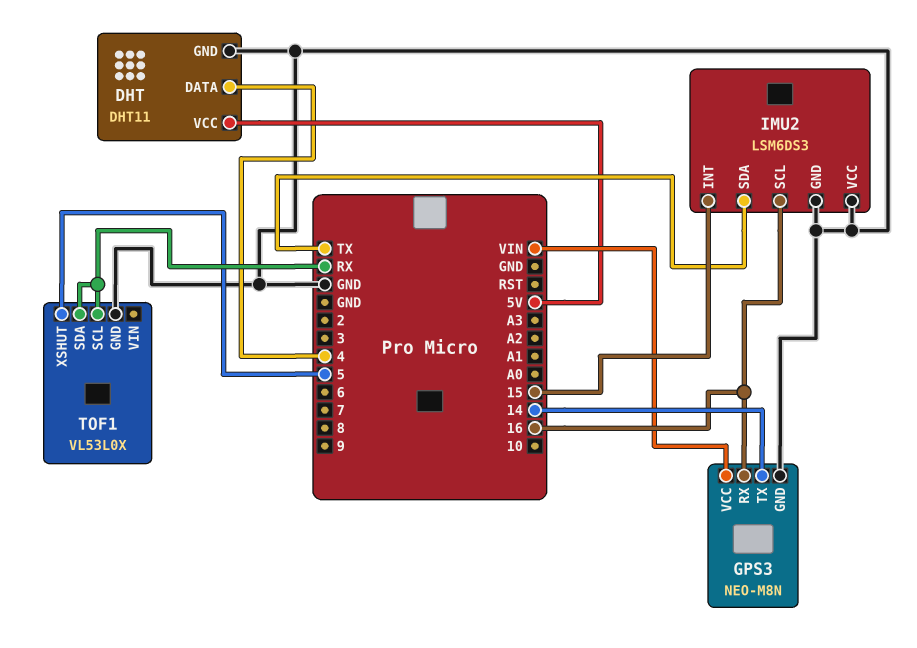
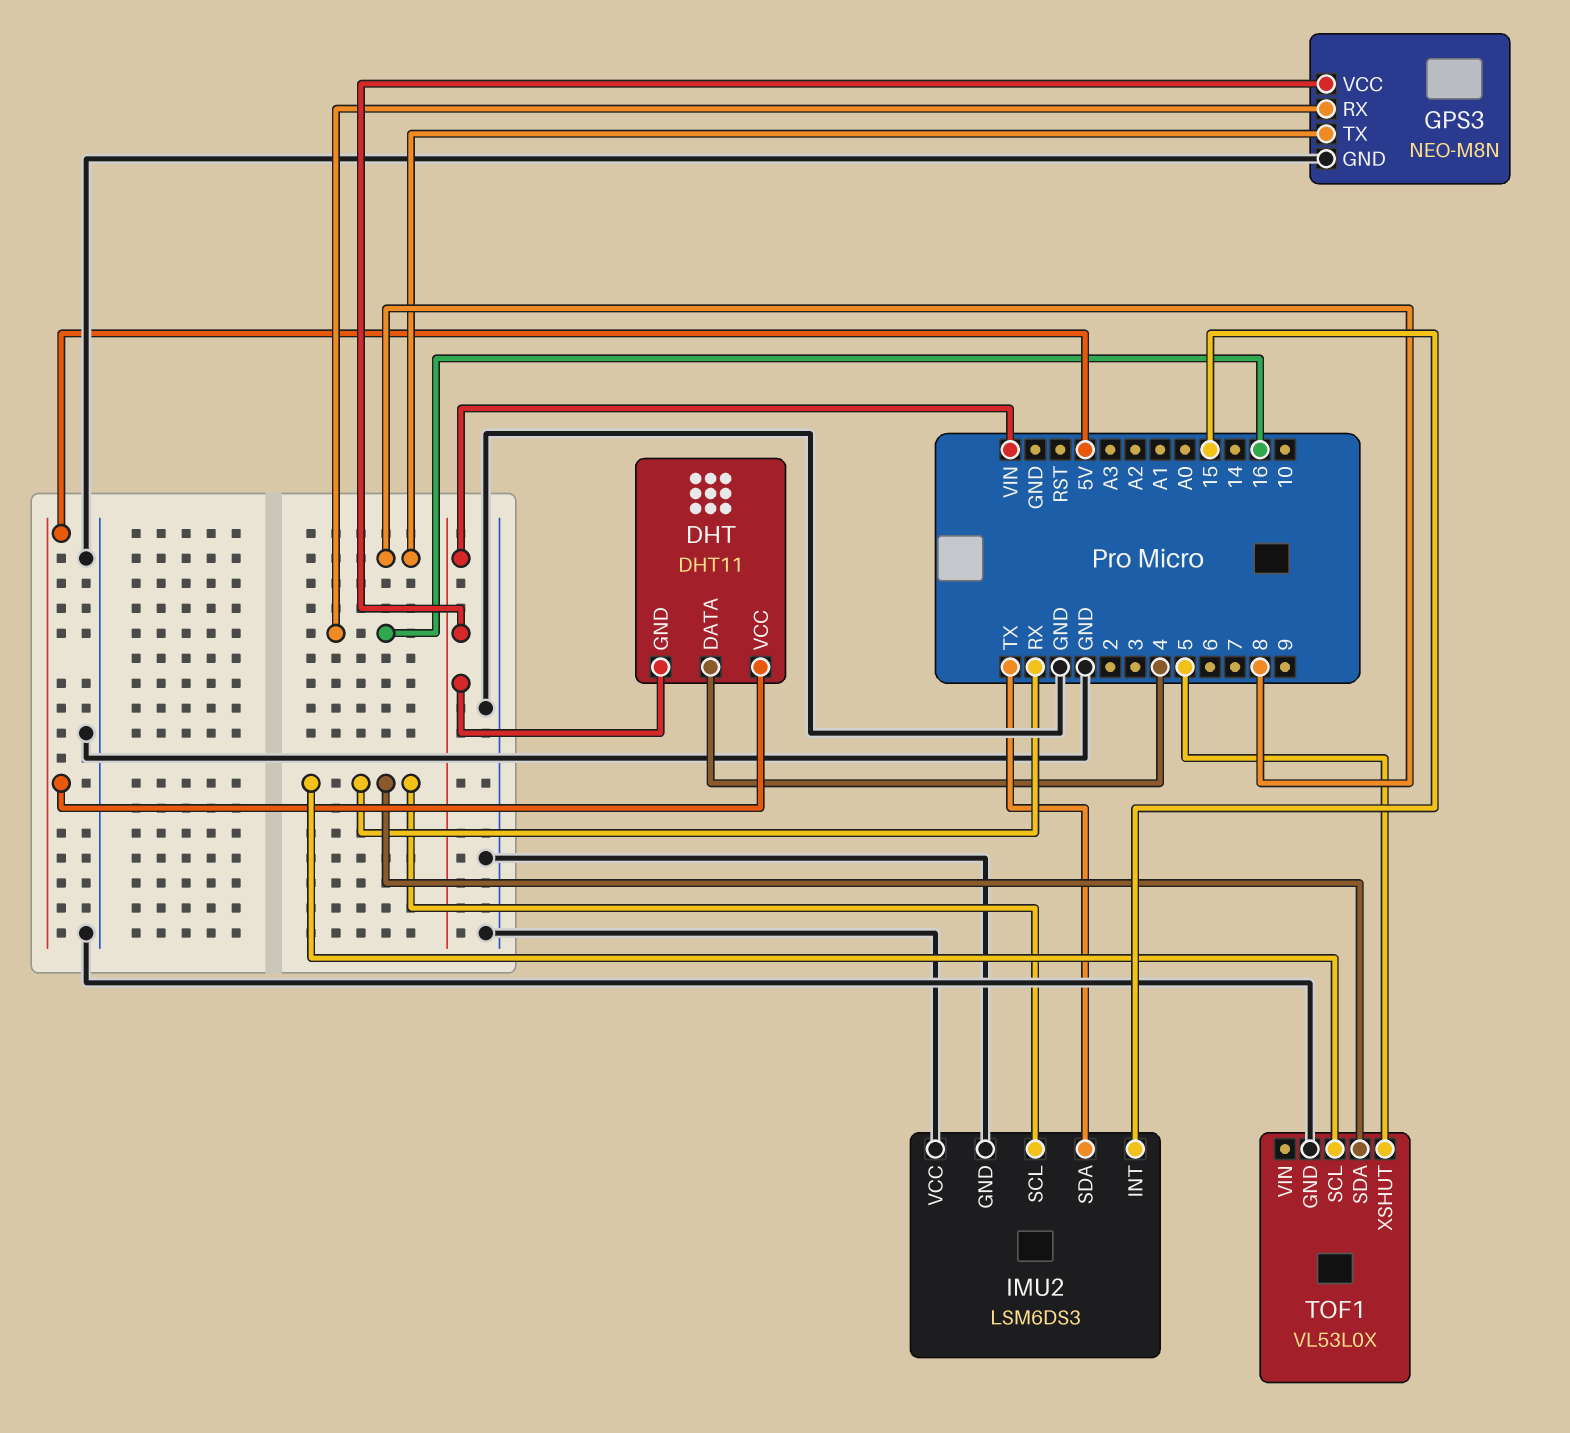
DHT pin GND: GND -> VIN
GPS3 pin TX: 14 -> 8
IMU2 pin SCL: 16 -> RX

